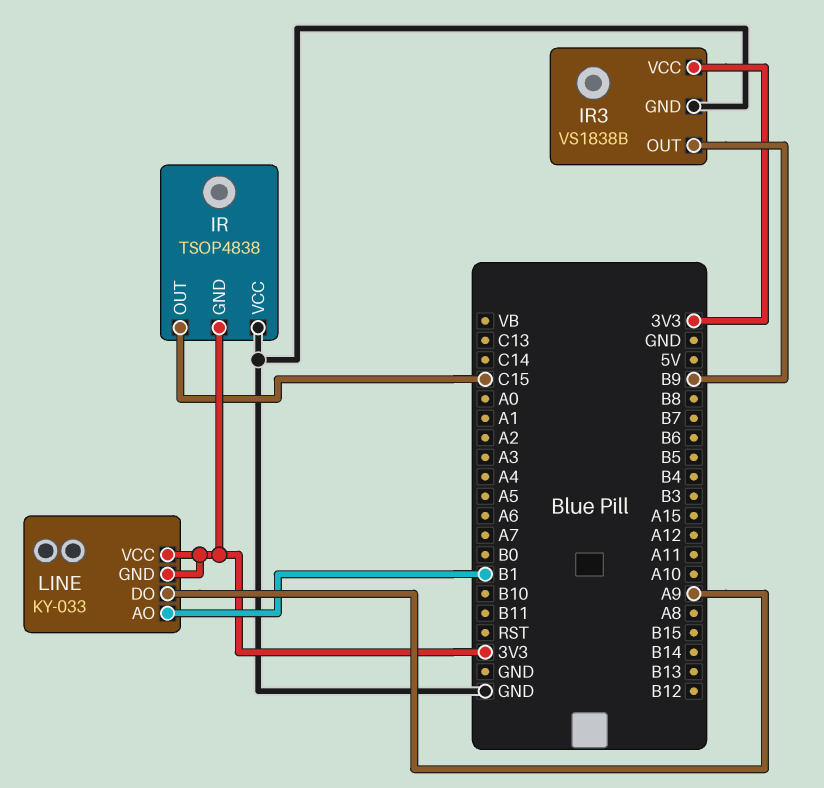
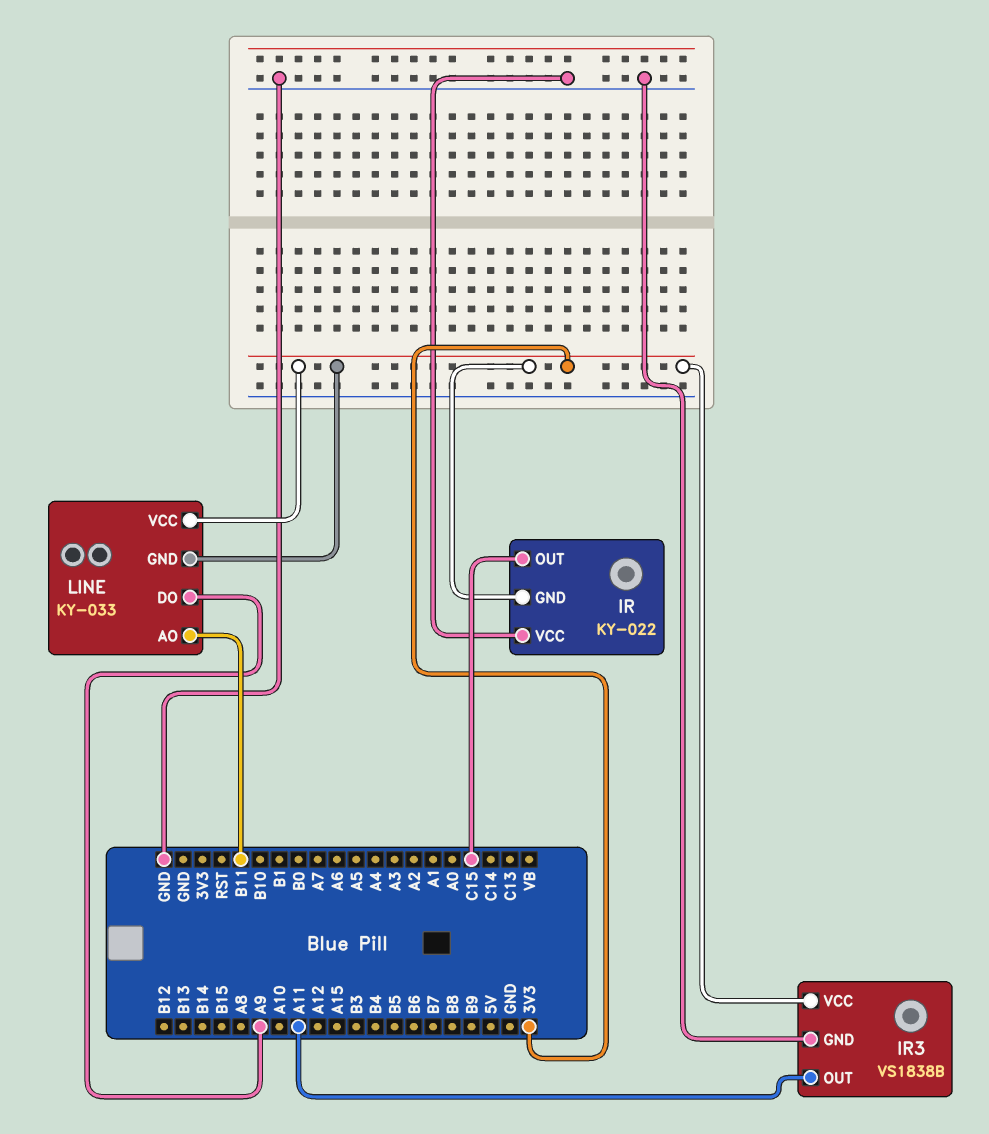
IR: TSOP4838 -> KY-022
IR3 pin OUT: B9 -> A11
LINE pin AO: B1 -> B11

